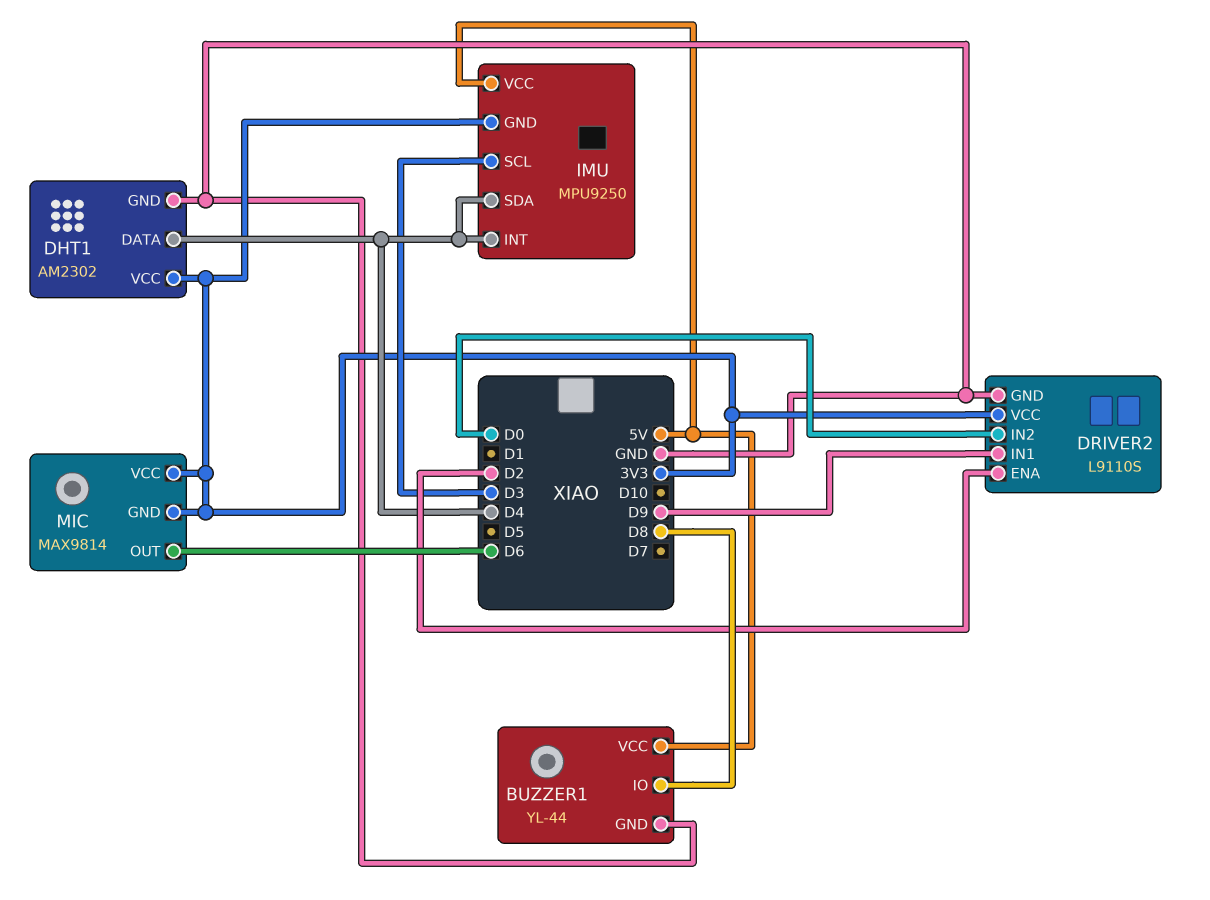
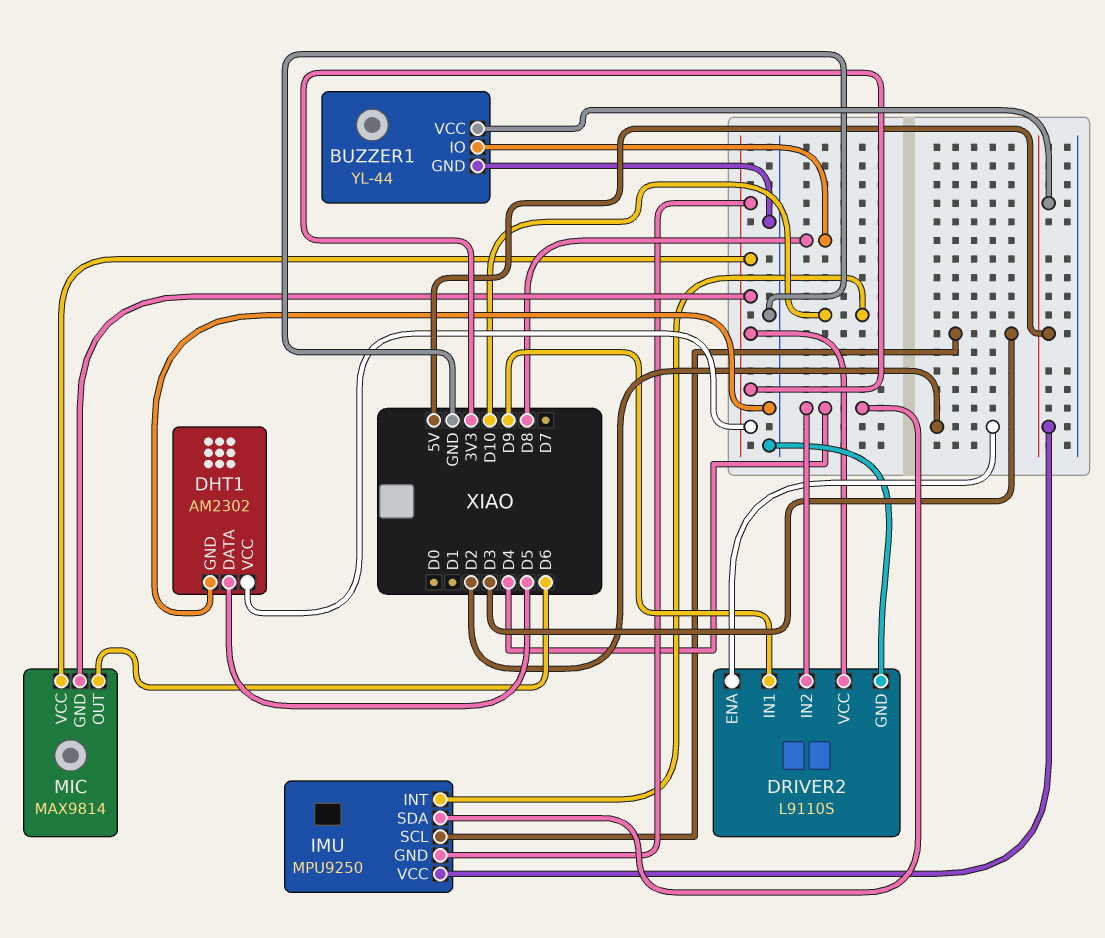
DHT1 pin DATA: D4 -> D5
DRIVER2 pin IN2: D0 -> D4
IMU pin INT: D4 -> D10

